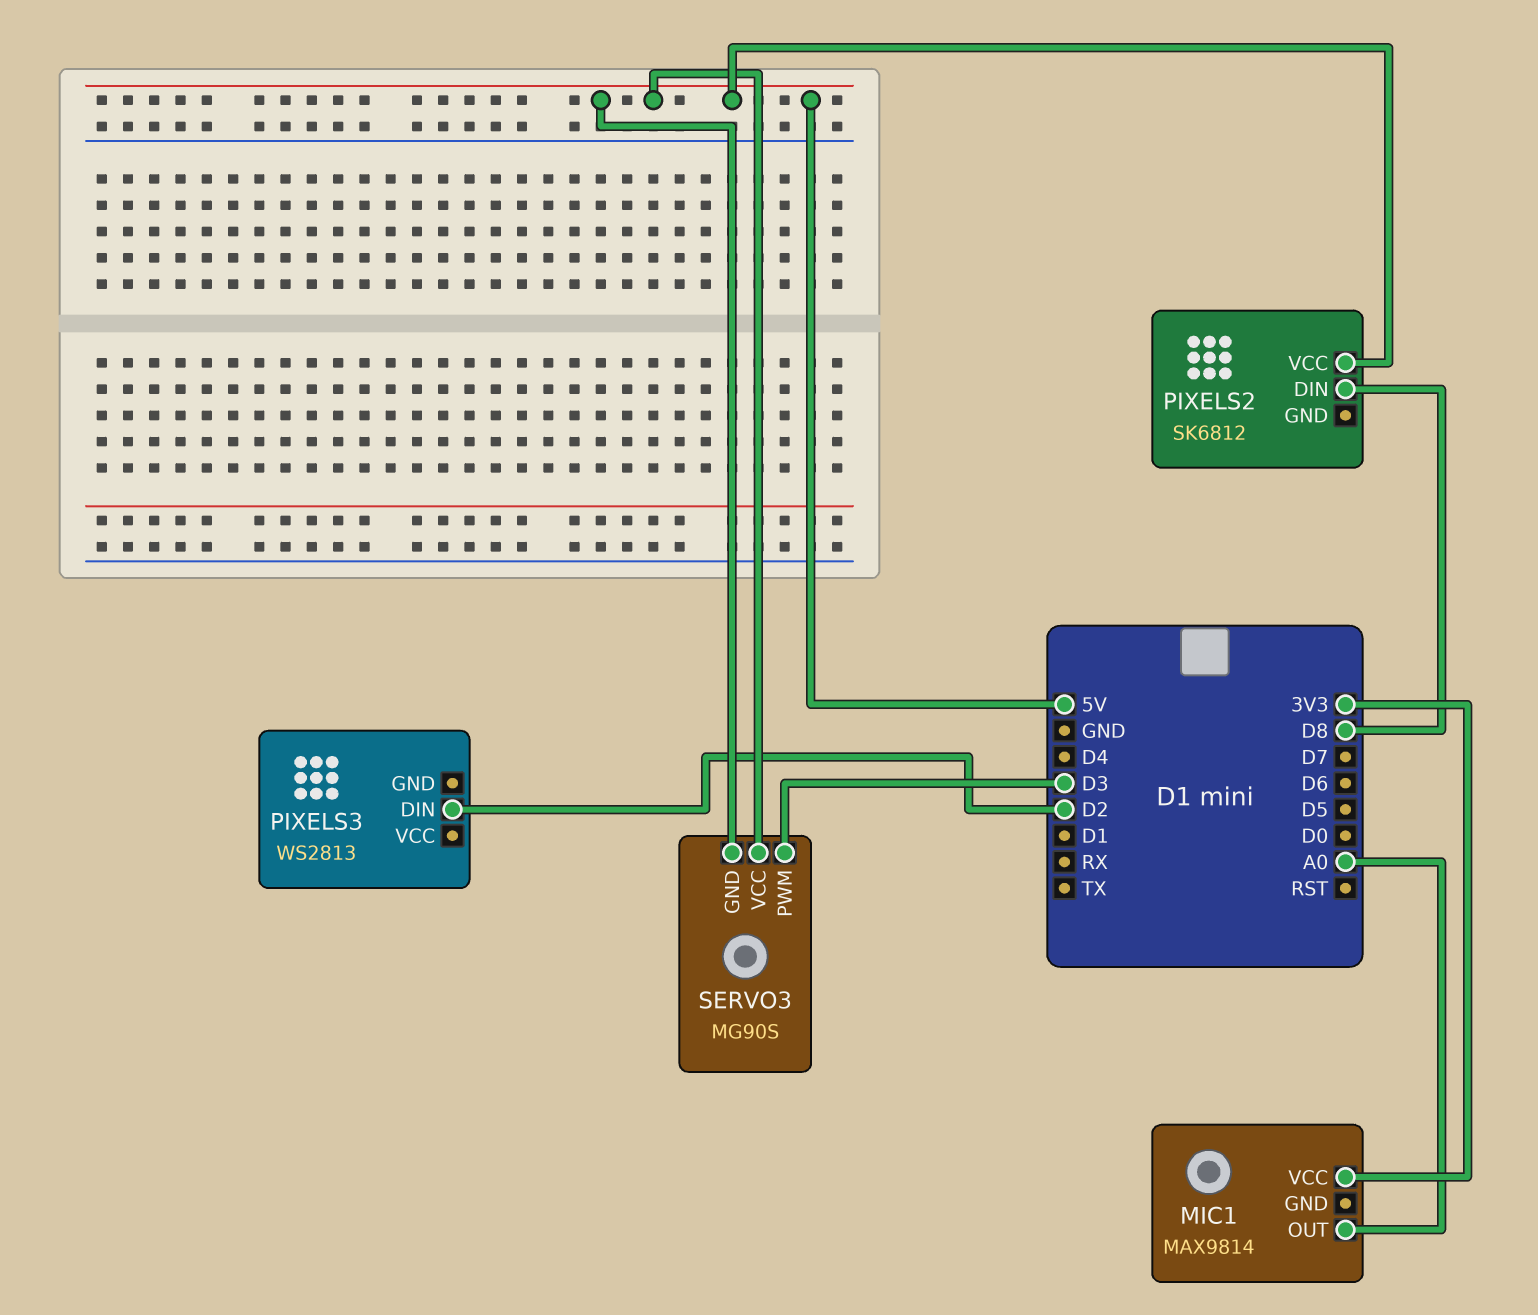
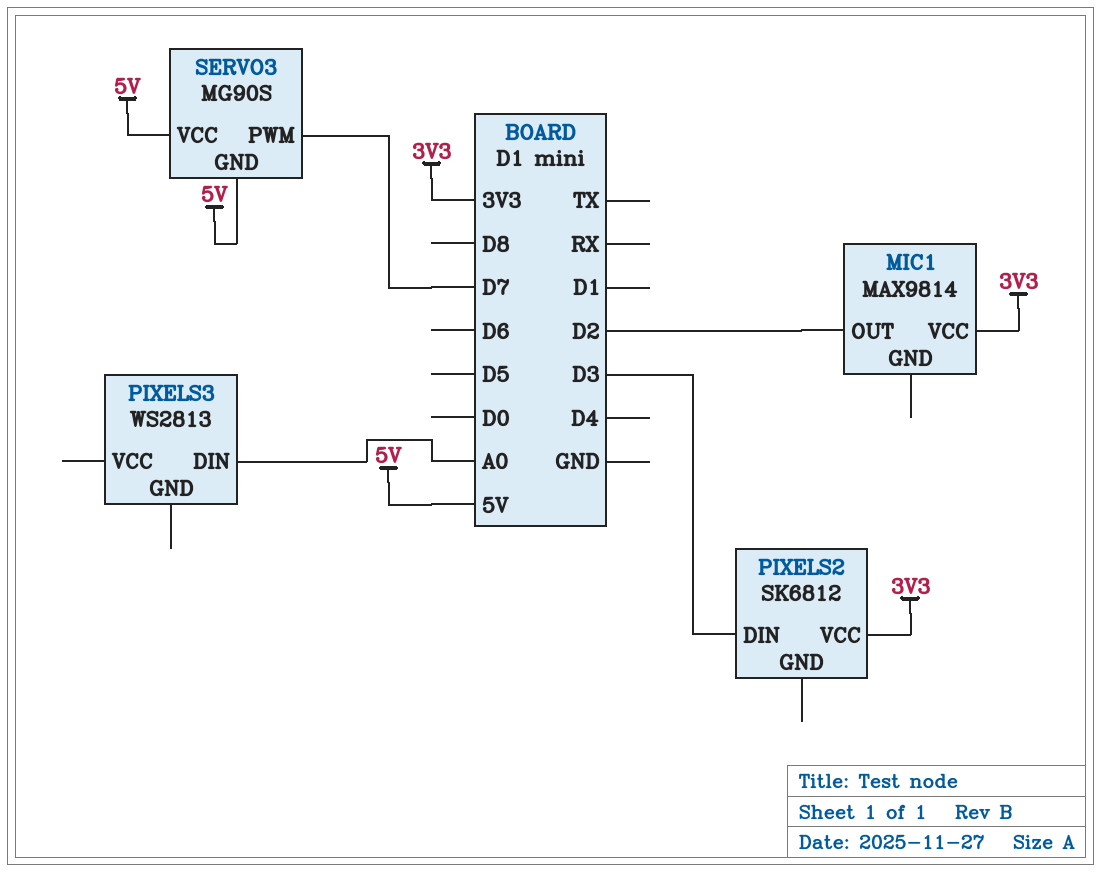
MIC1 pin OUT: A0 -> D2
PIXELS2 pin DIN: D8 -> D3
PIXELS2 pin VCC: 5V -> 3V3
PIXELS3 pin DIN: D2 -> A0
SERVO3 pin PWM: D3 -> D7

